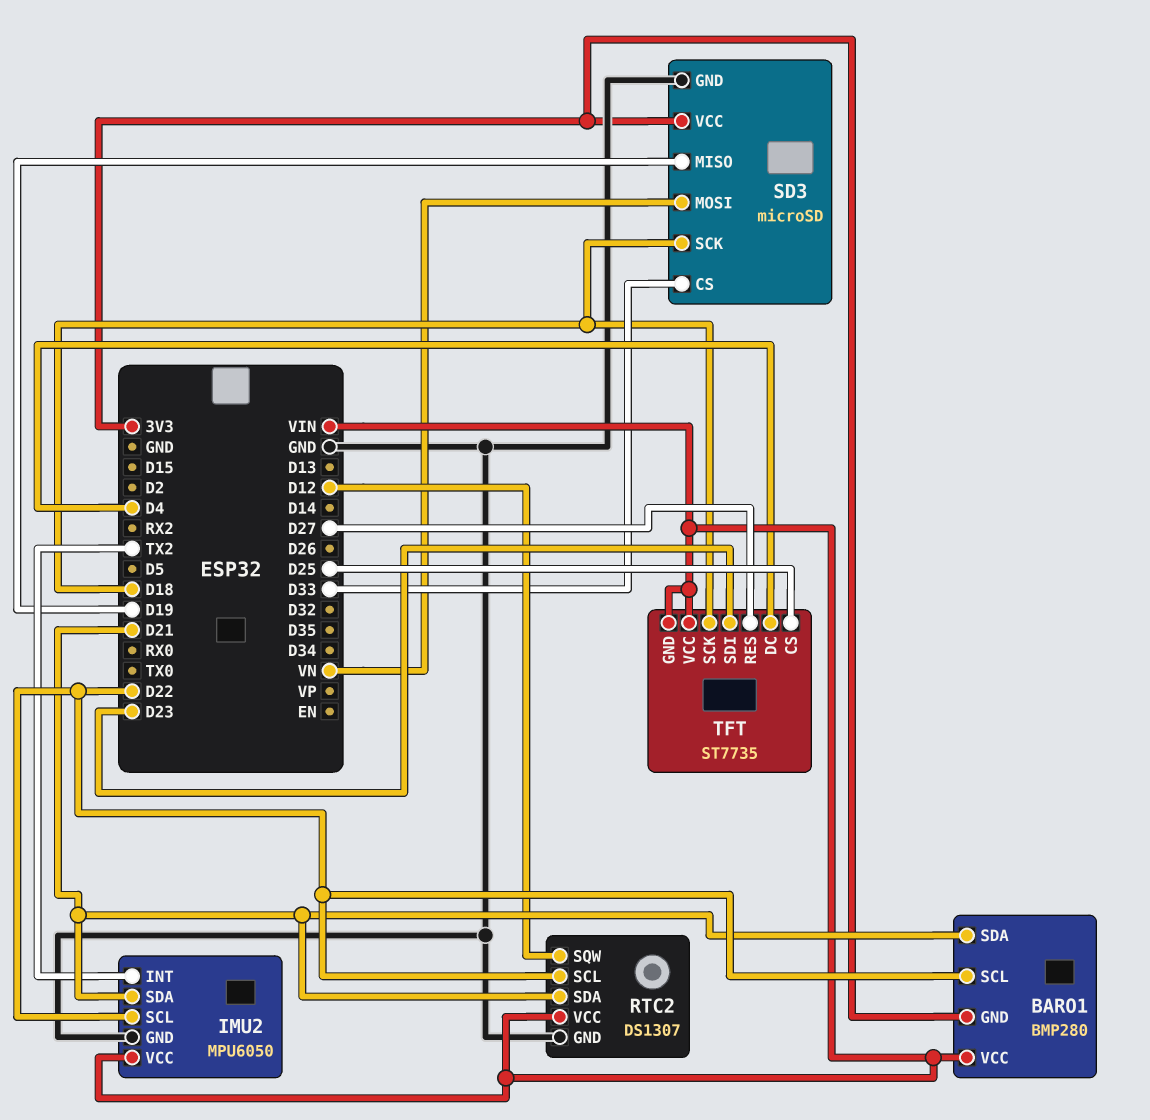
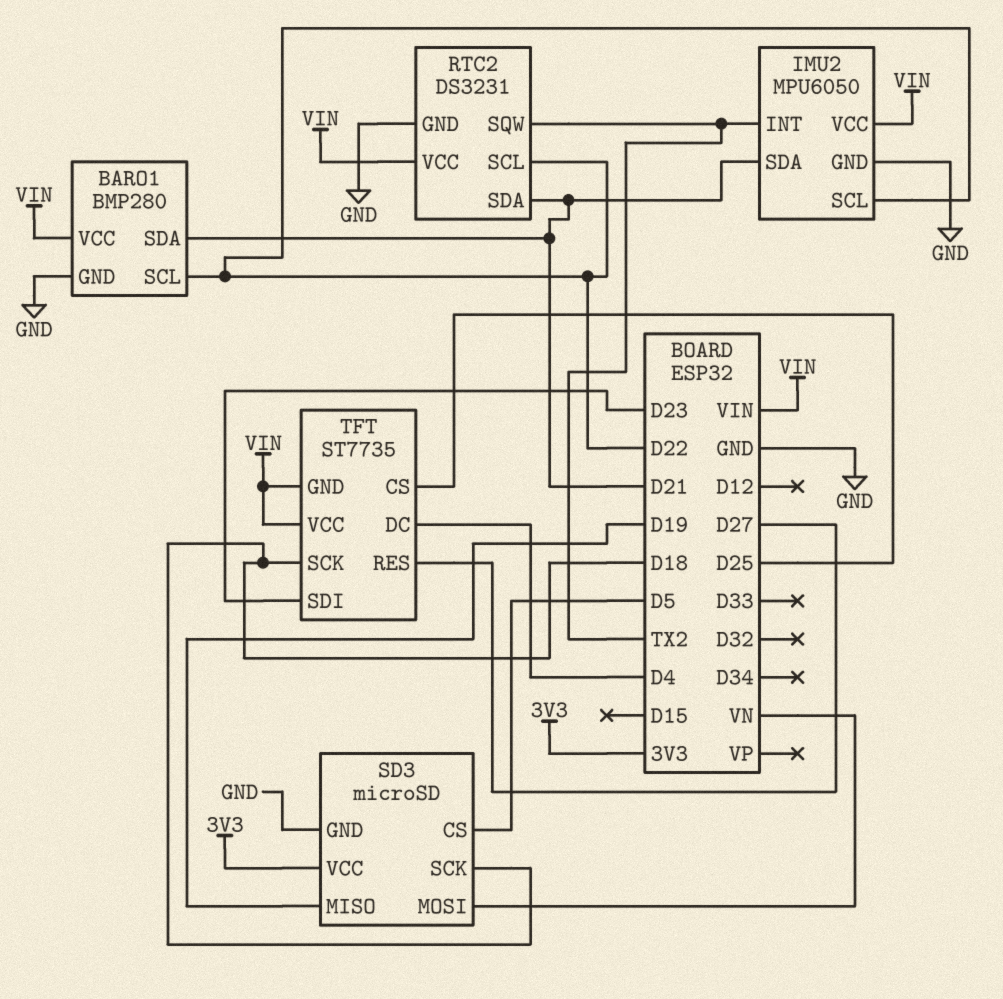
BARO1 pin GND: 3V3 -> GND
RTC2: DS1307 -> DS3231
RTC2 pin SQW: D12 -> TX2
SD3 pin CS: D33 -> D5

